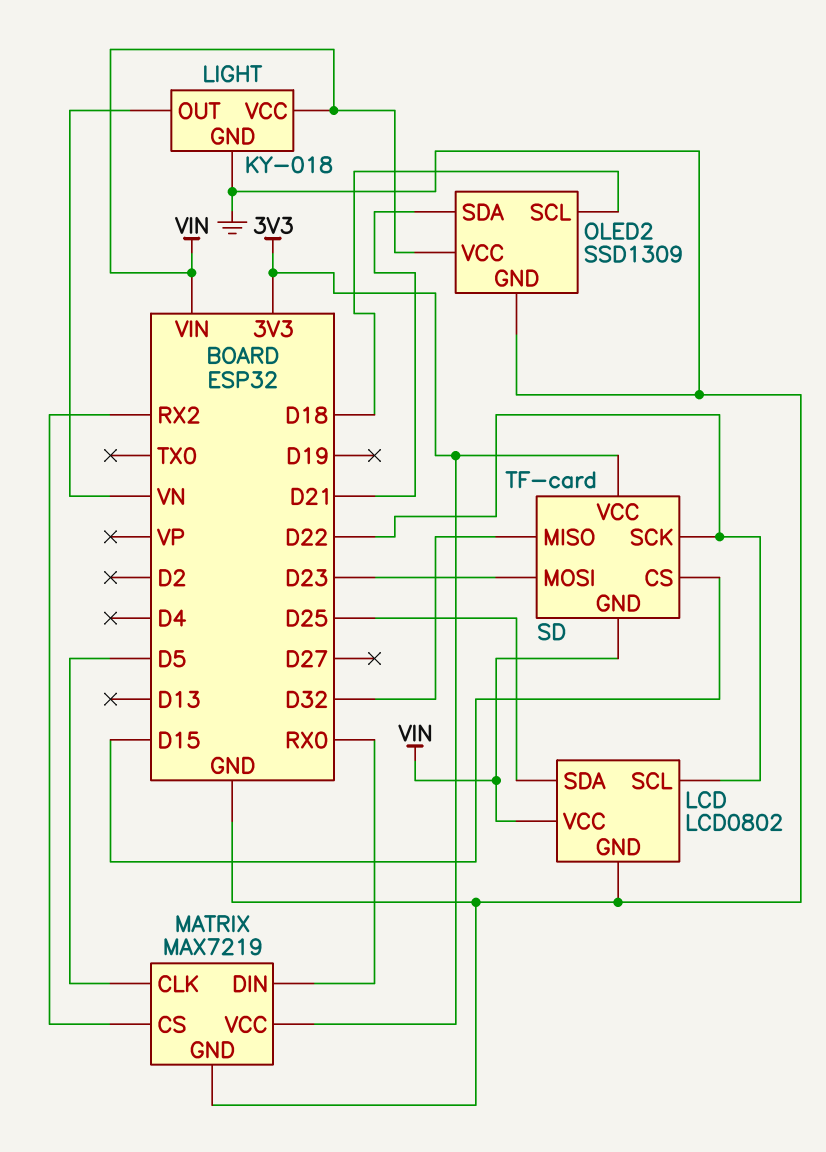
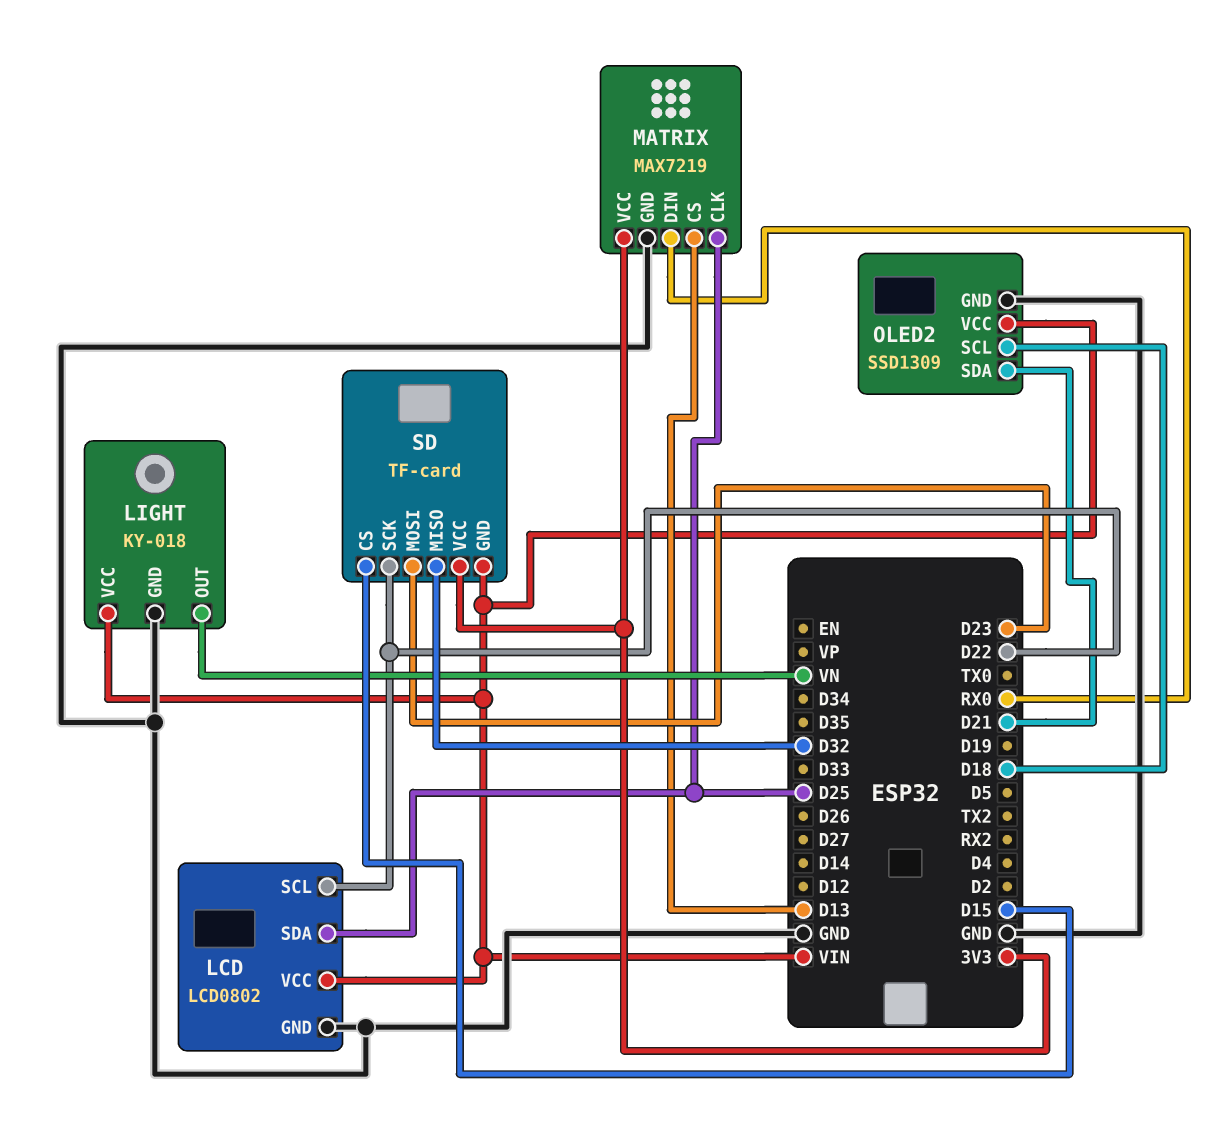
MATRIX pin CLK: D5 -> D25
MATRIX pin CS: RX2 -> D13

